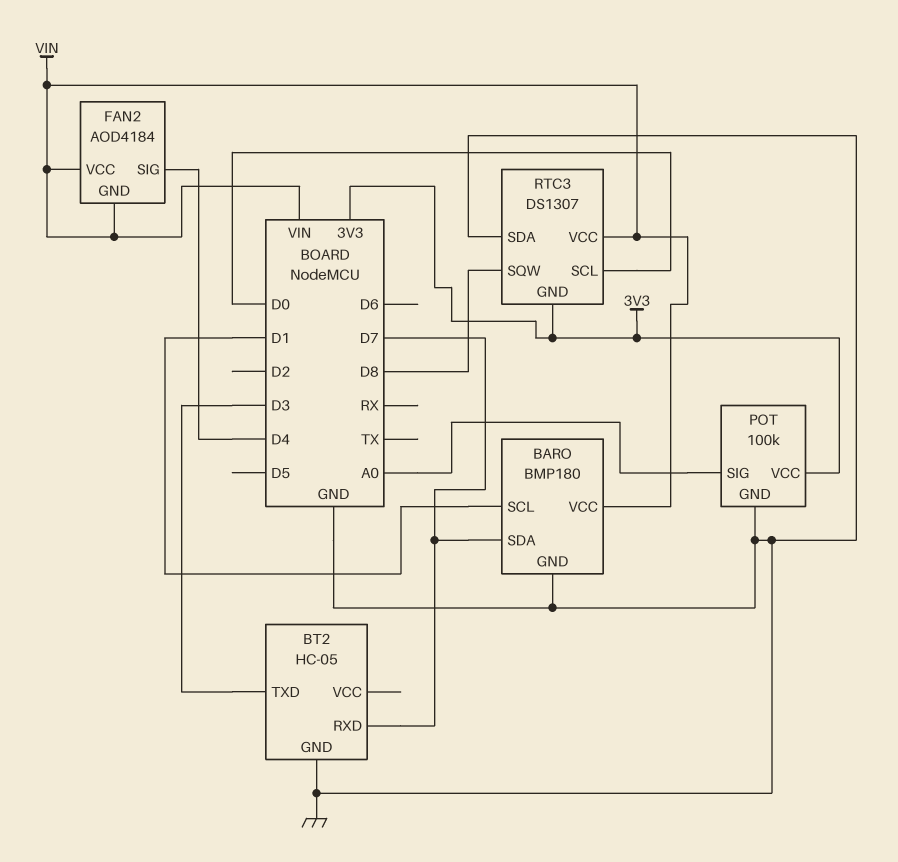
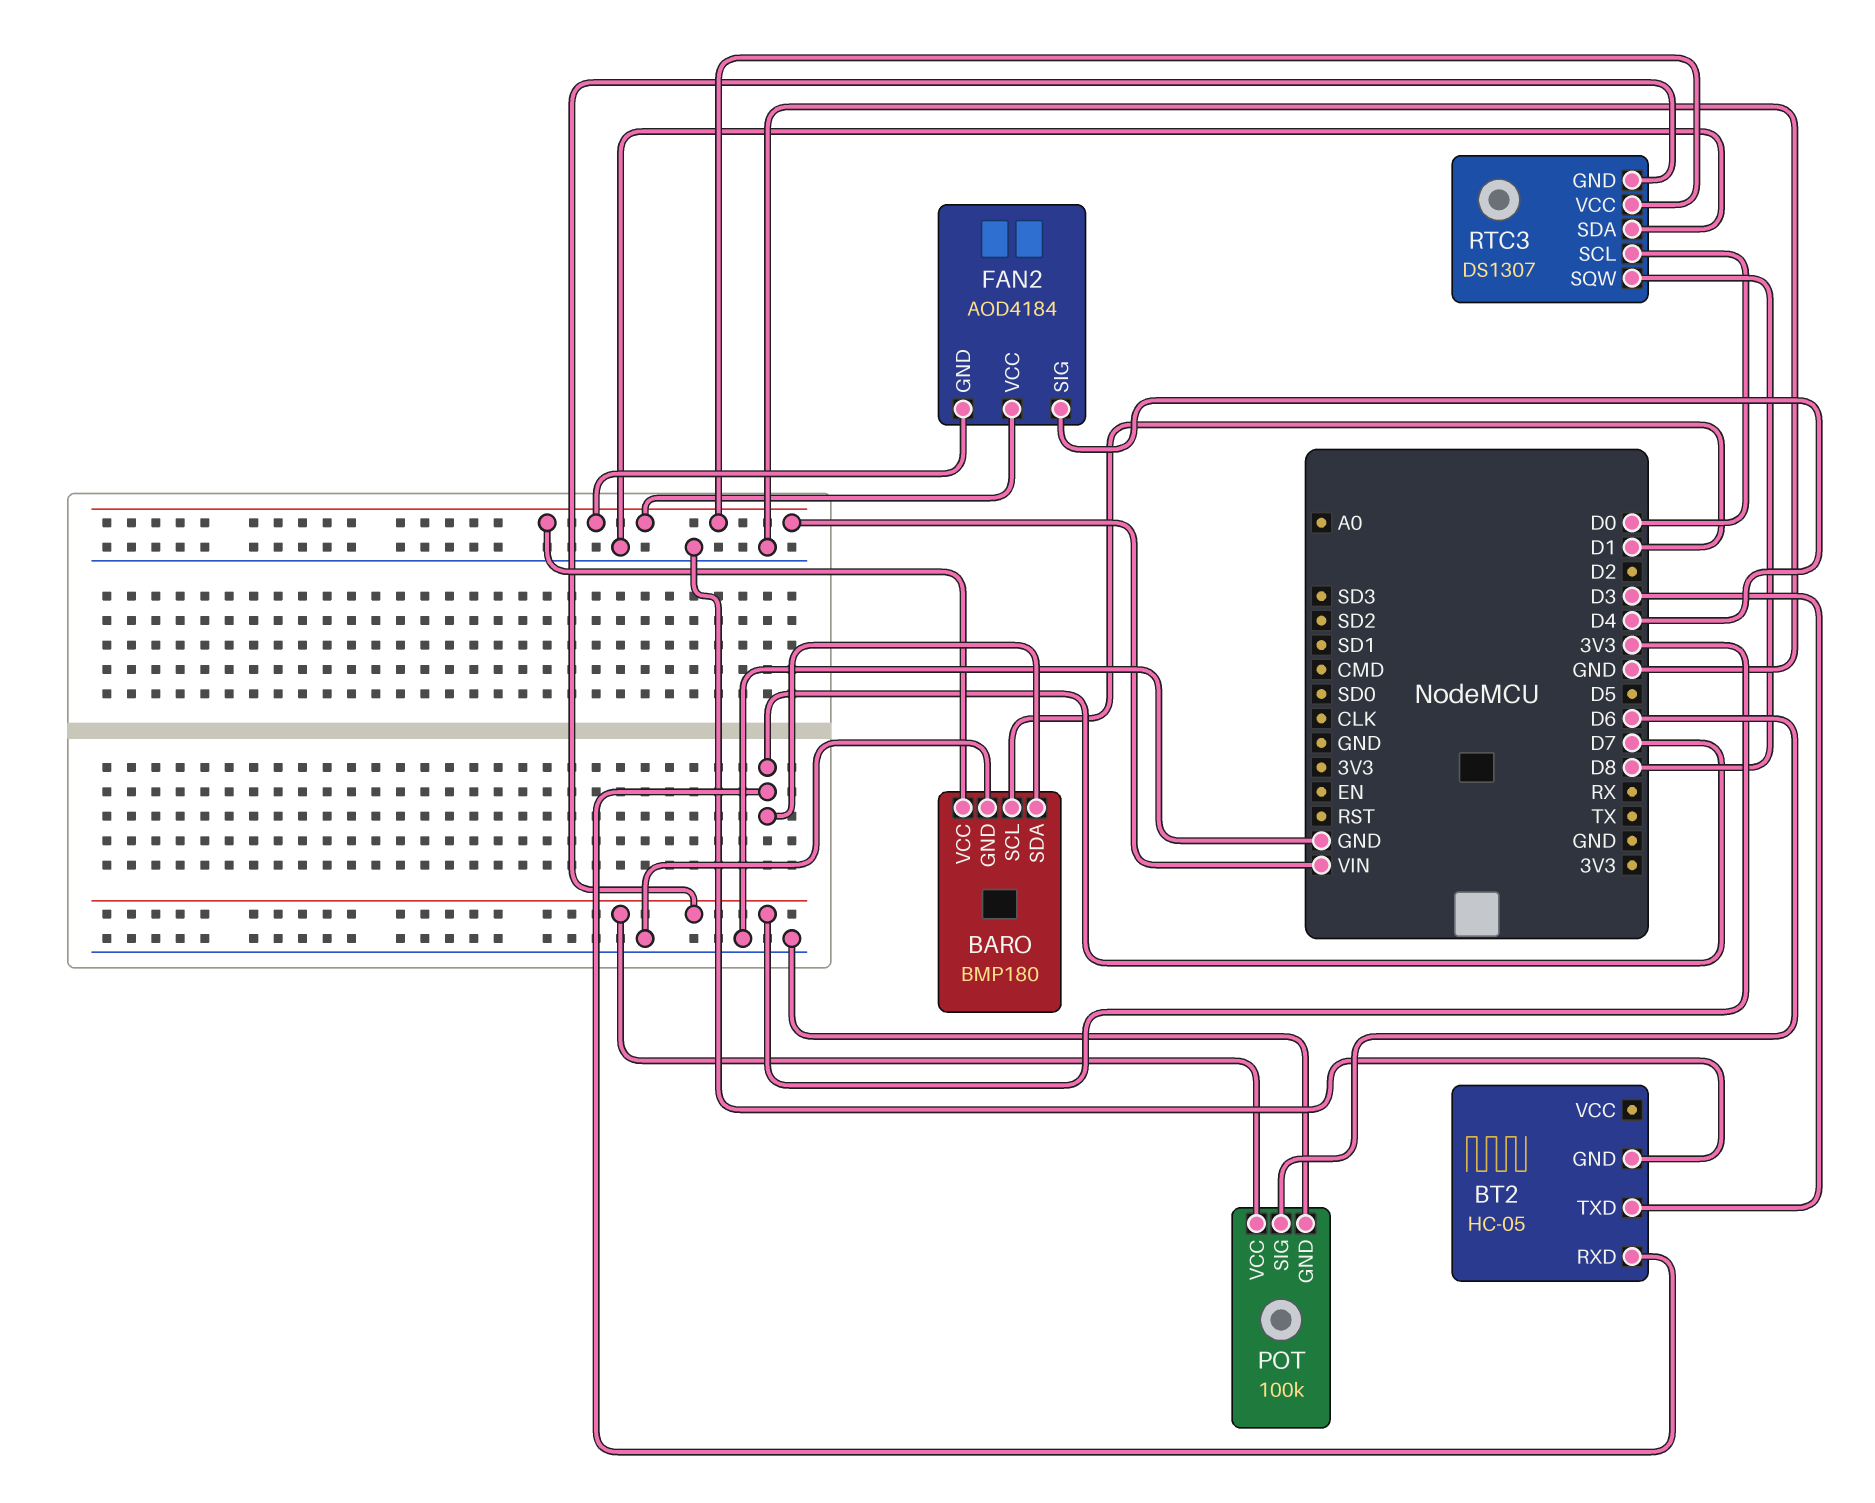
POT pin SIG: A0 -> D6

